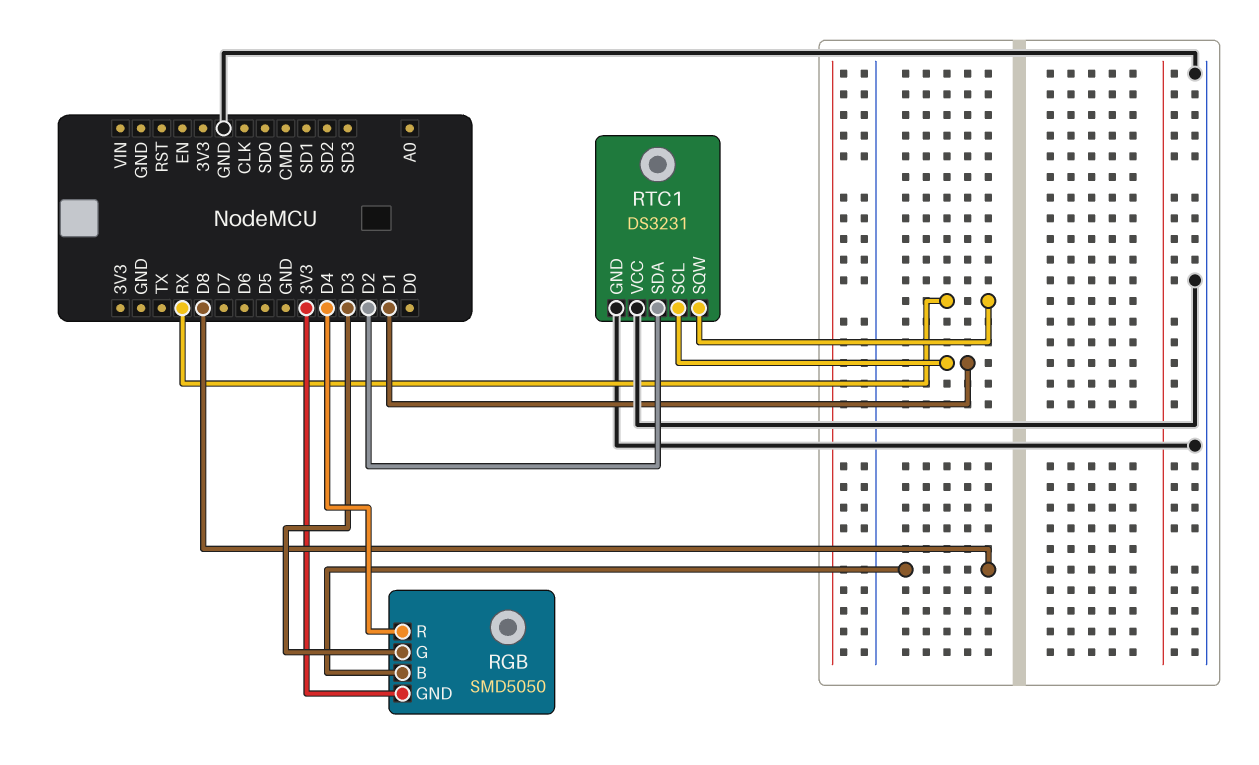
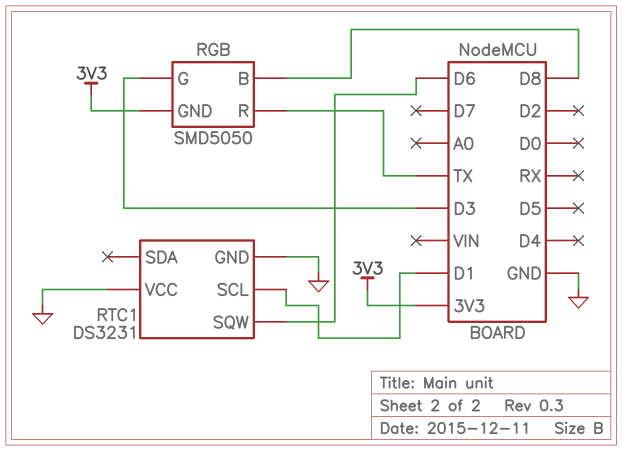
RGB pin R: D4 -> TX
RTC1 pin SDA: D2 -> none
RTC1 pin SQW: RX -> D6

